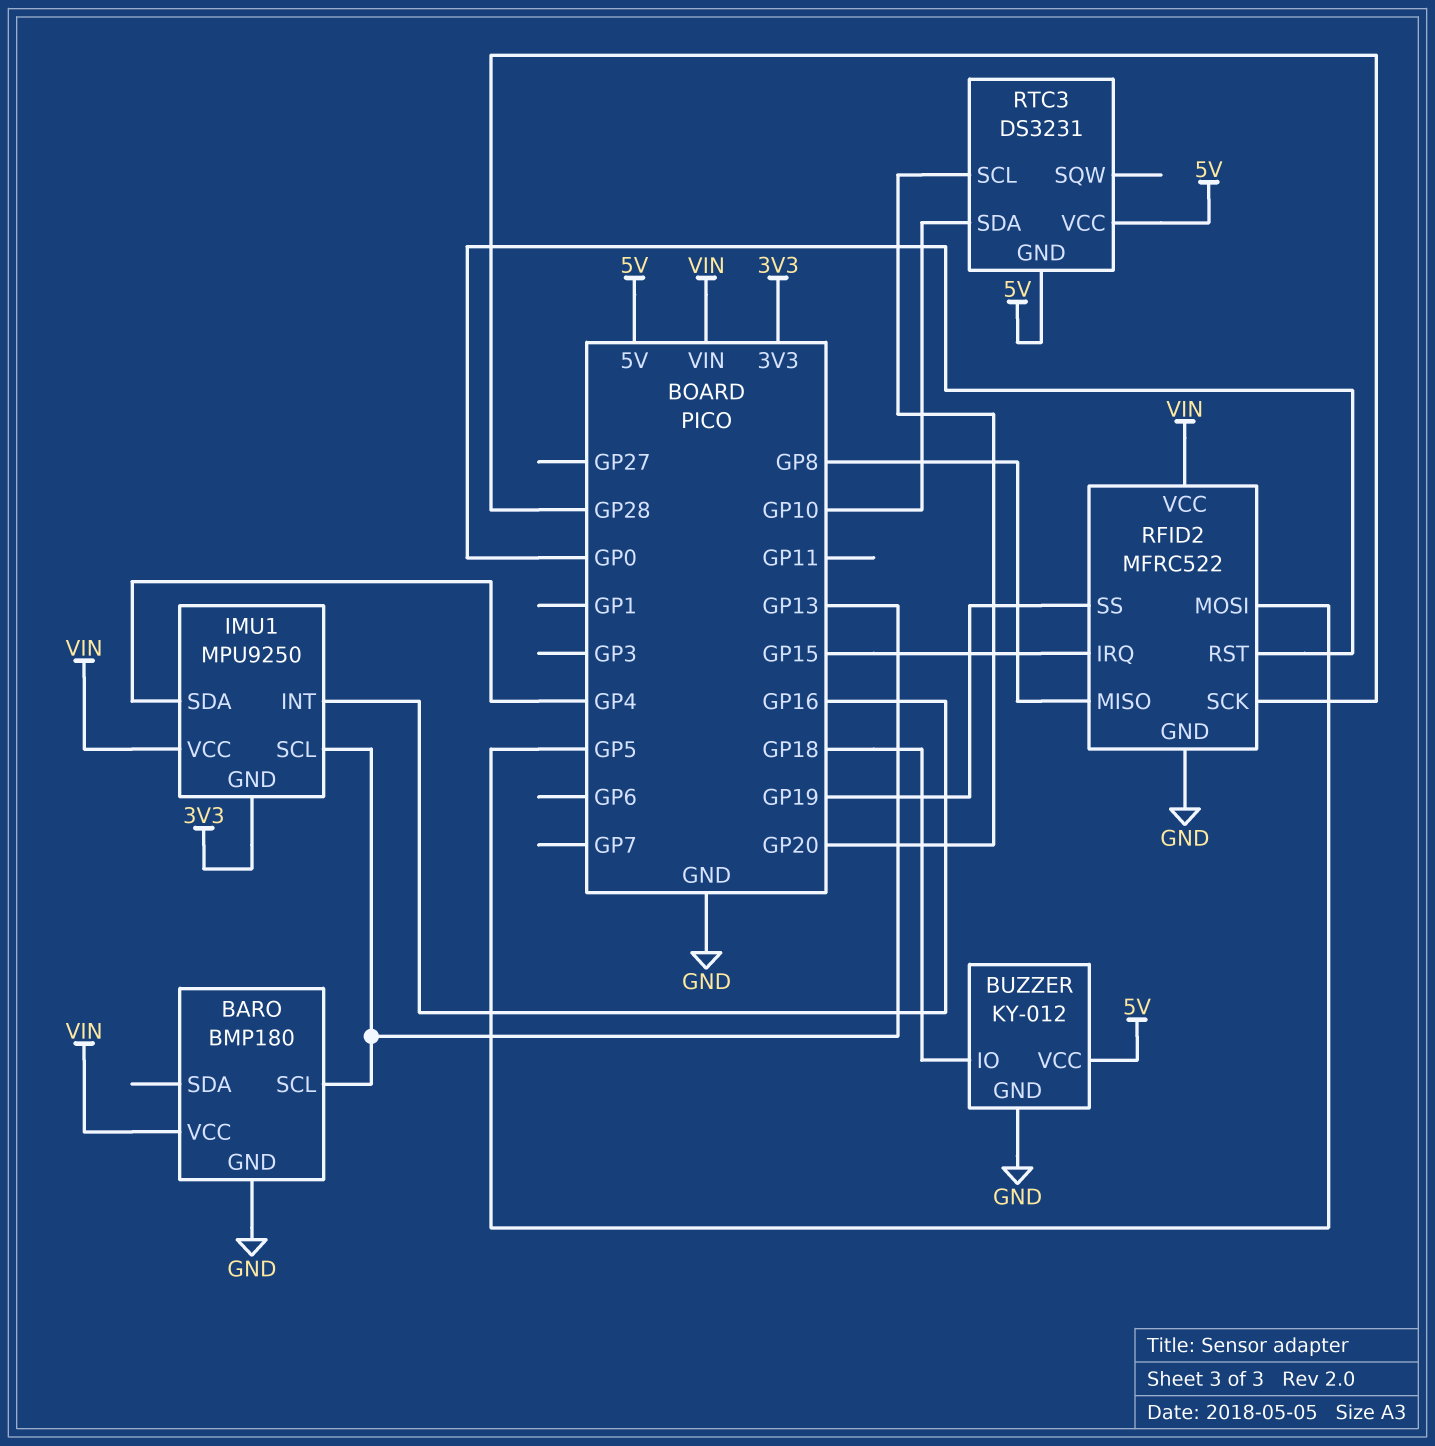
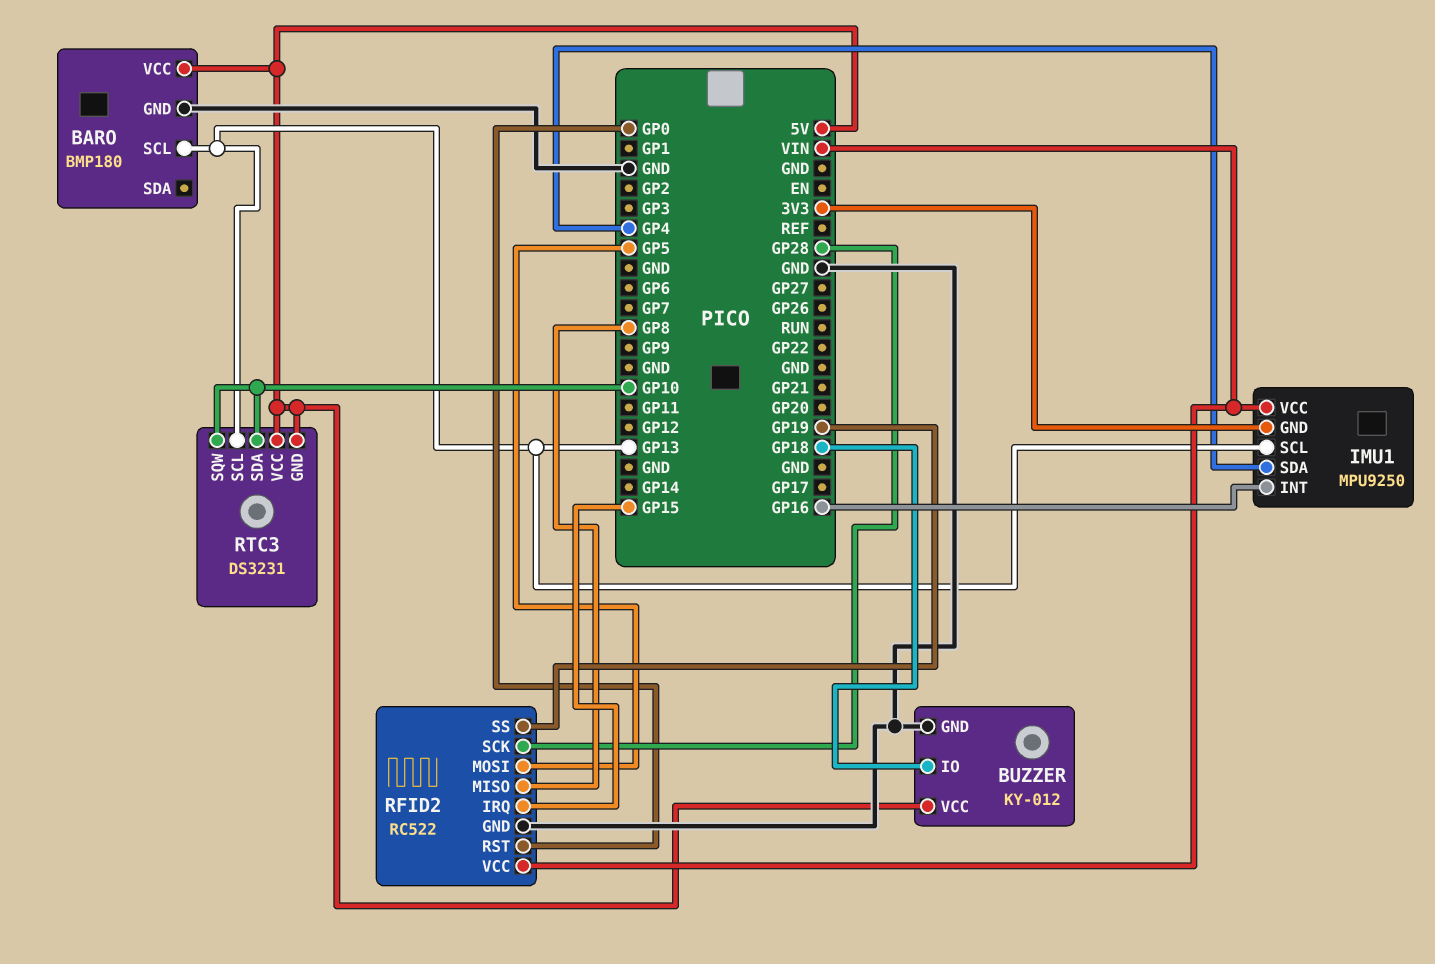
BARO pin VCC: VIN -> 5V
RFID2: MFRC522 -> RC522
RTC3 pin SCL: GP20 -> GP13
RTC3 pin SQW: none -> GP10

